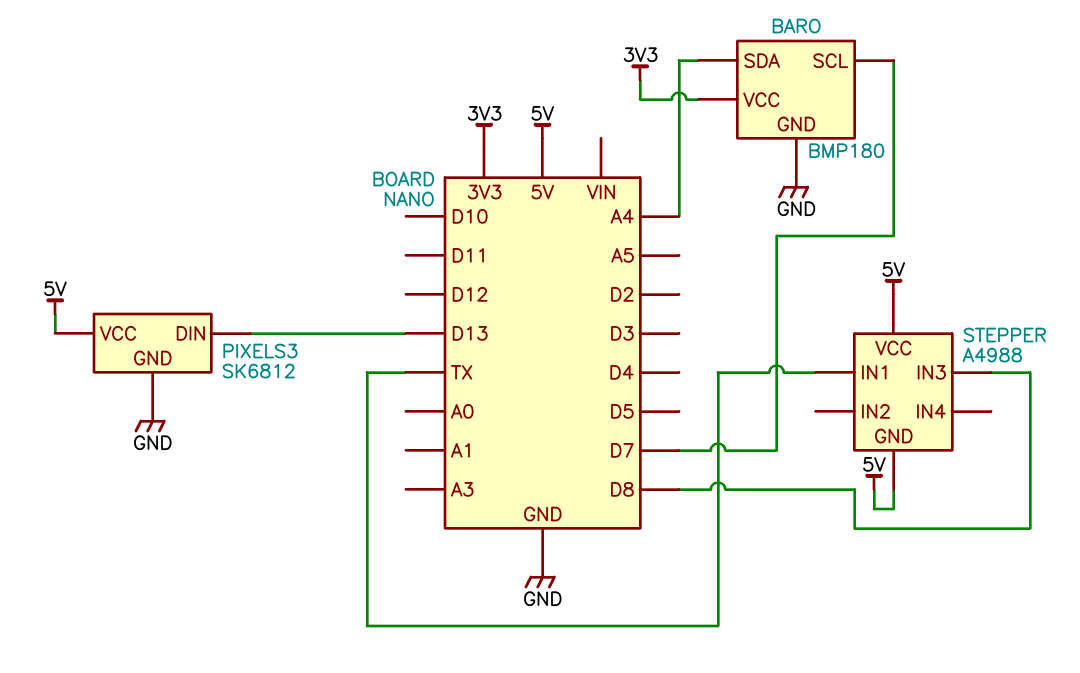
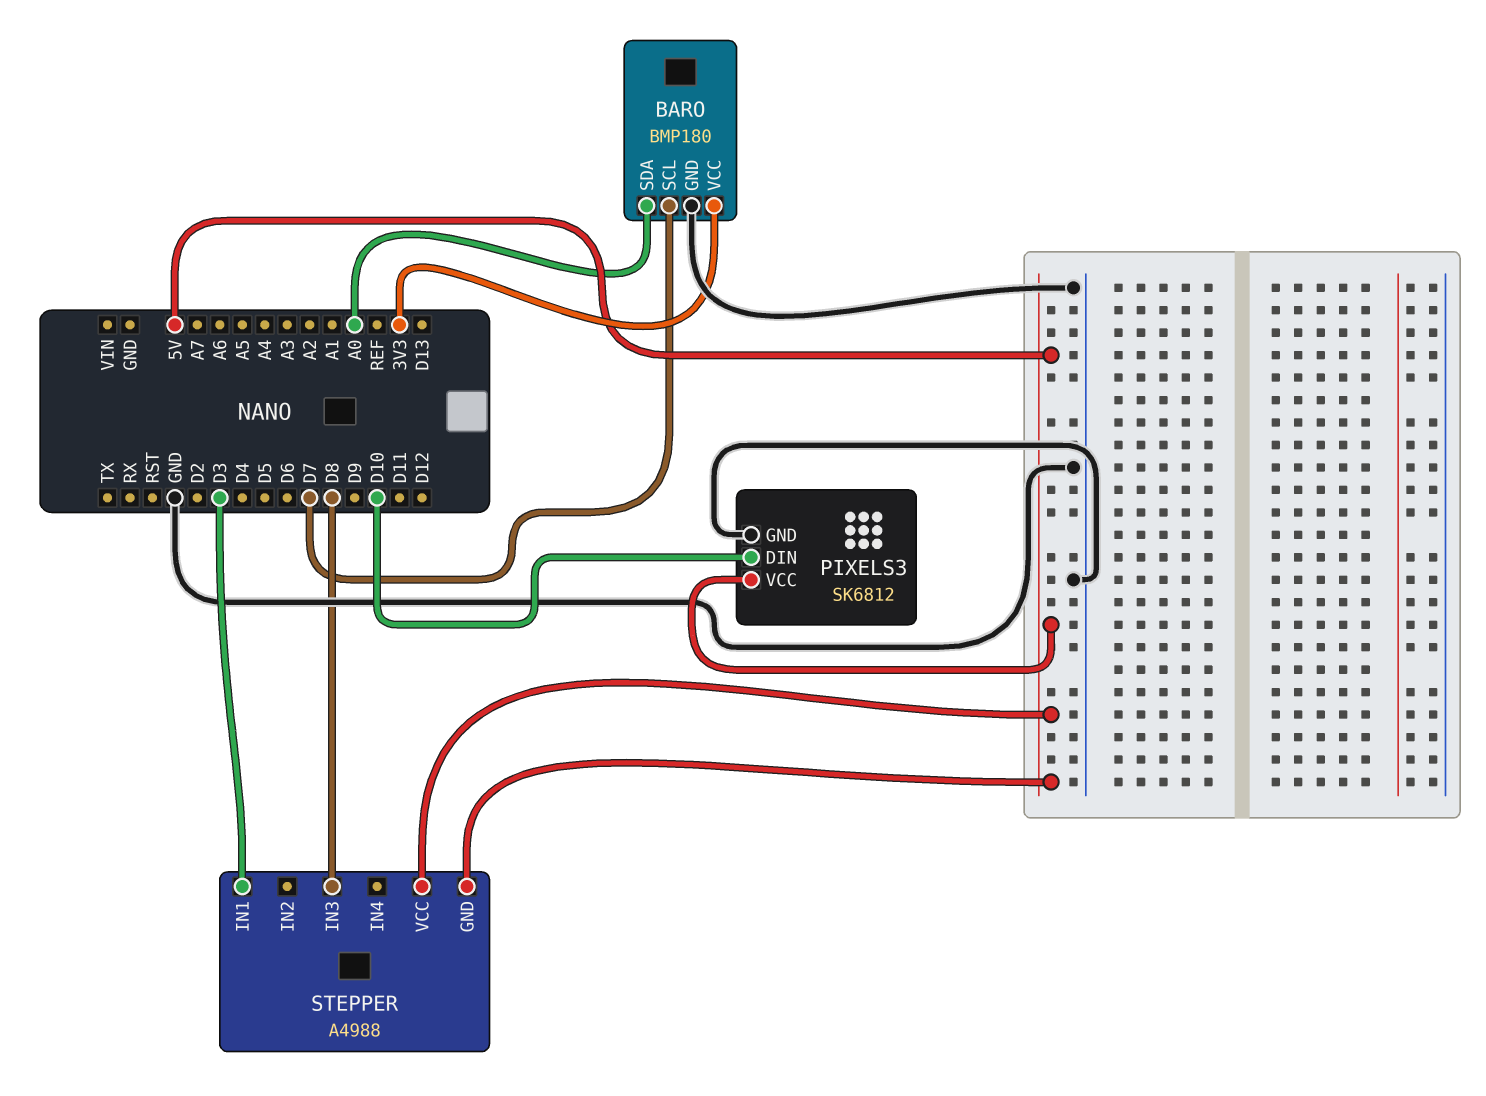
BARO pin SDA: A4 -> A0
PIXELS3 pin DIN: D13 -> D10
STEPPER pin IN1: TX -> D3

